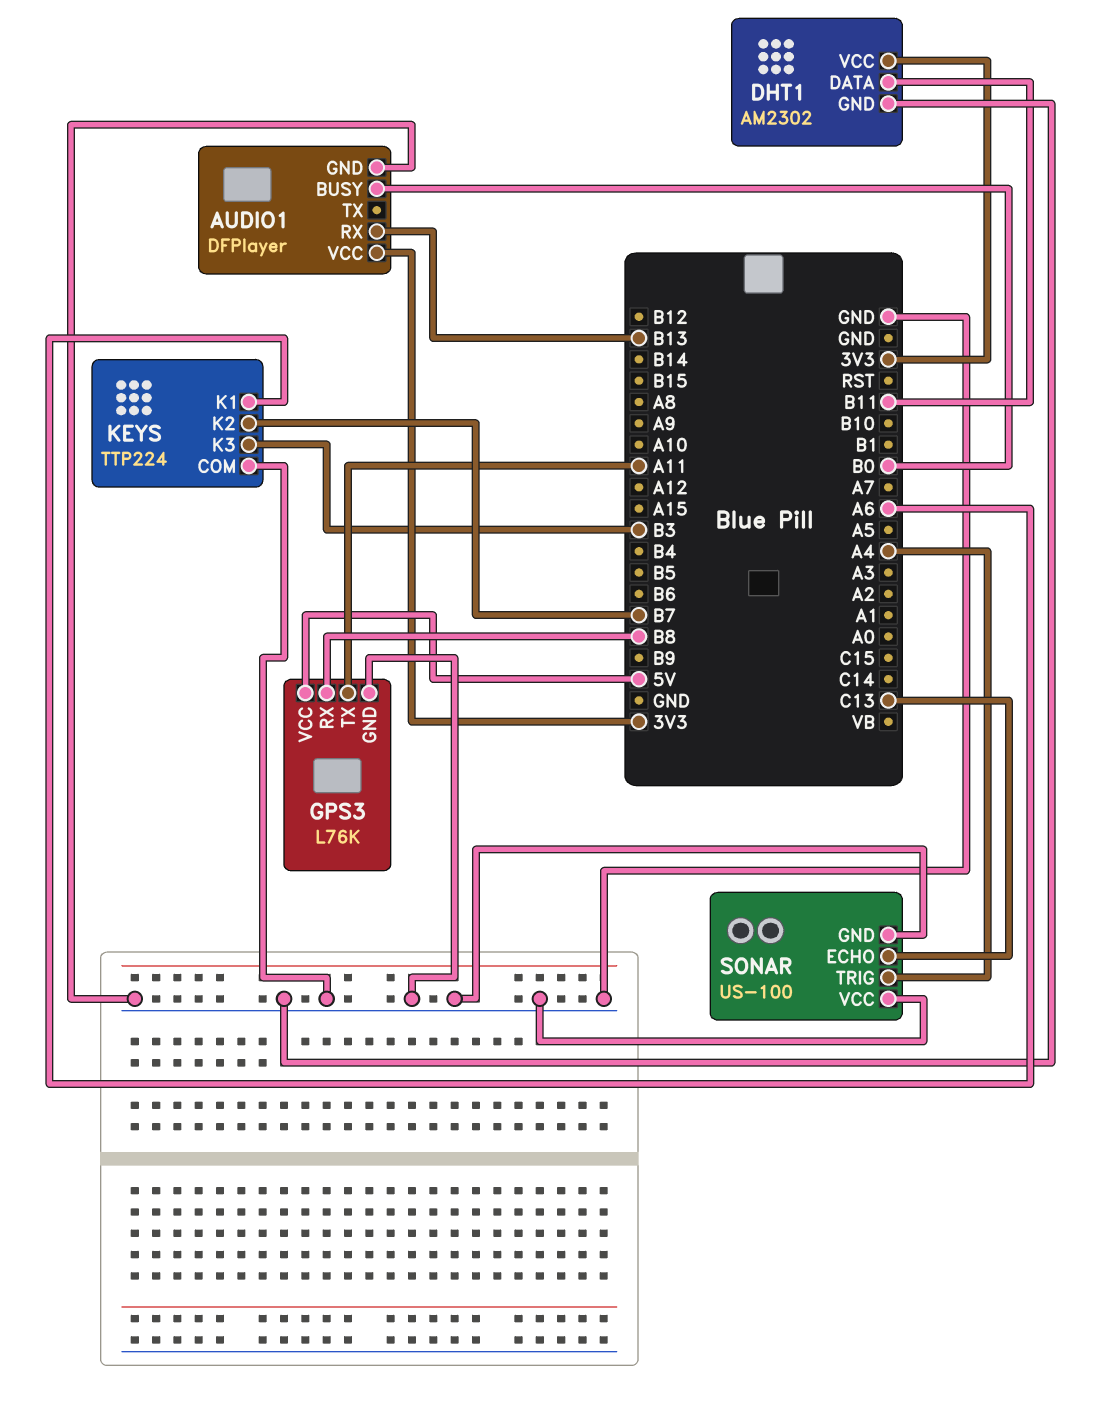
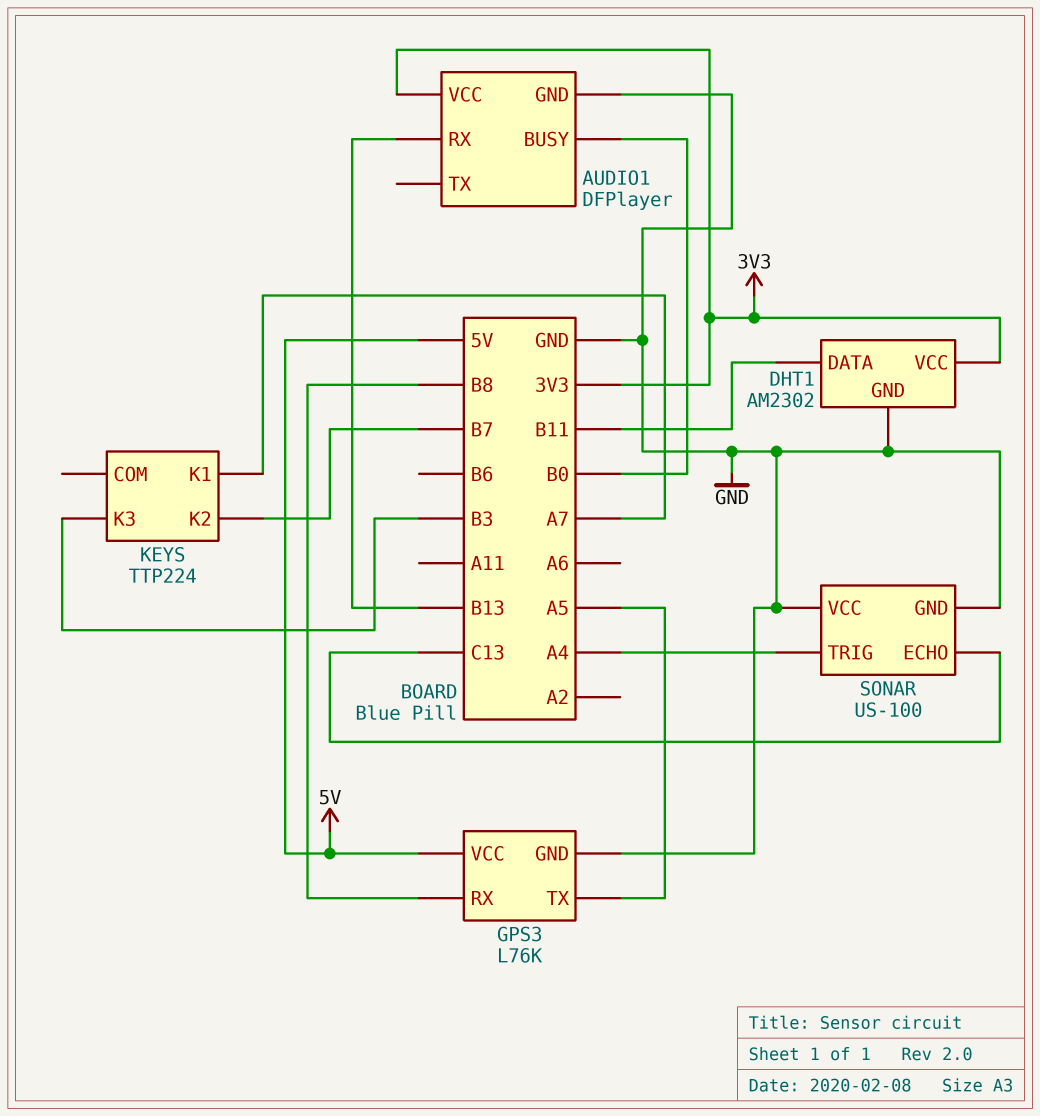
GPS3 pin TX: A11 -> A5
KEYS pin COM: GND -> none
KEYS pin K1: A6 -> A7

